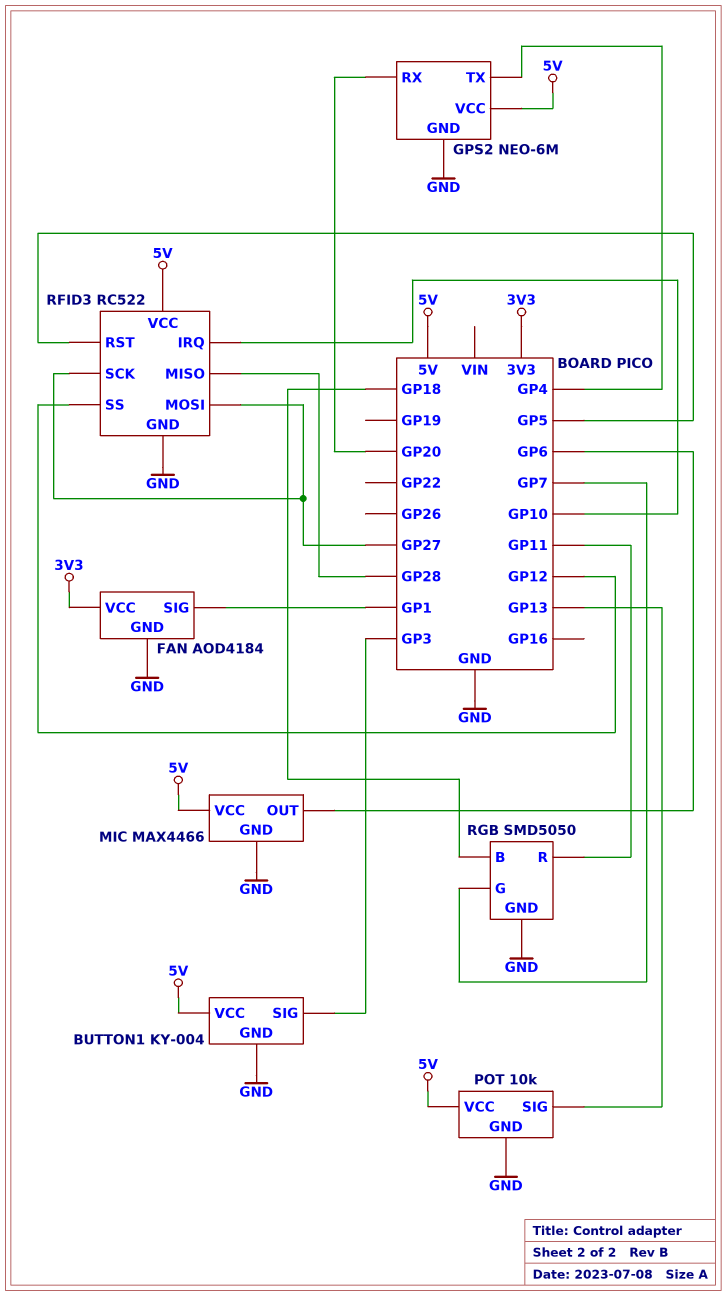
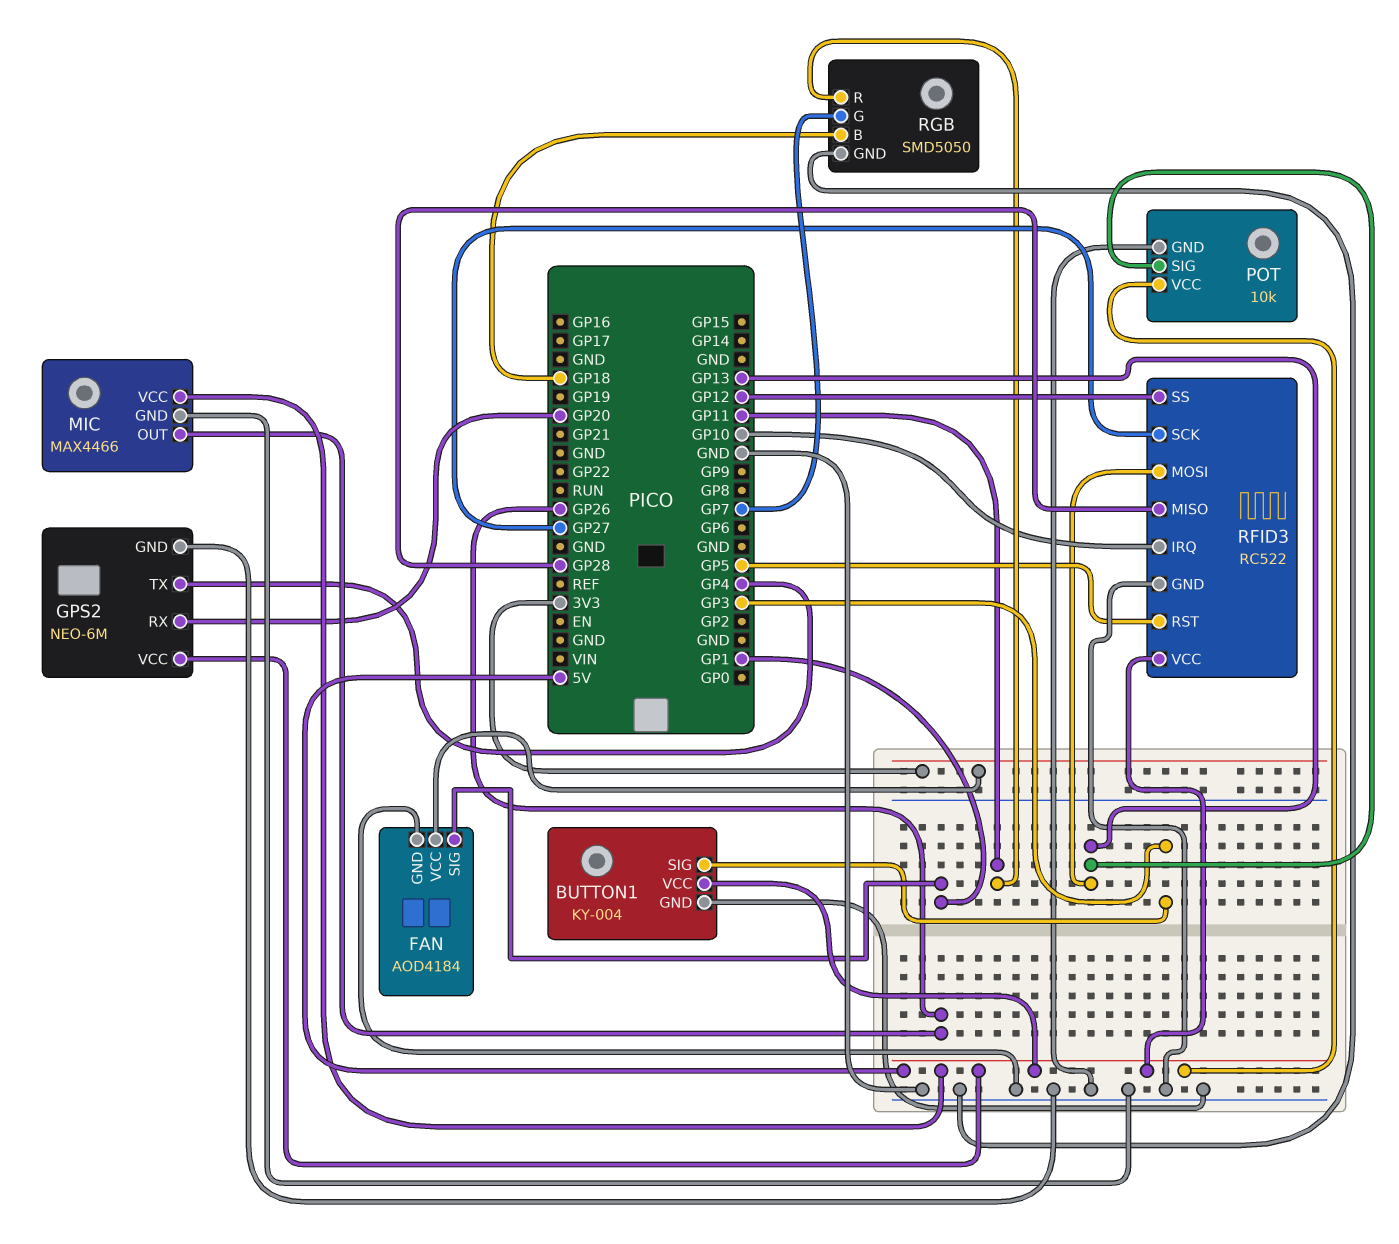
MIC pin OUT: GP6 -> GP26
RFID3 pin MOSI: GP27 -> GP13

